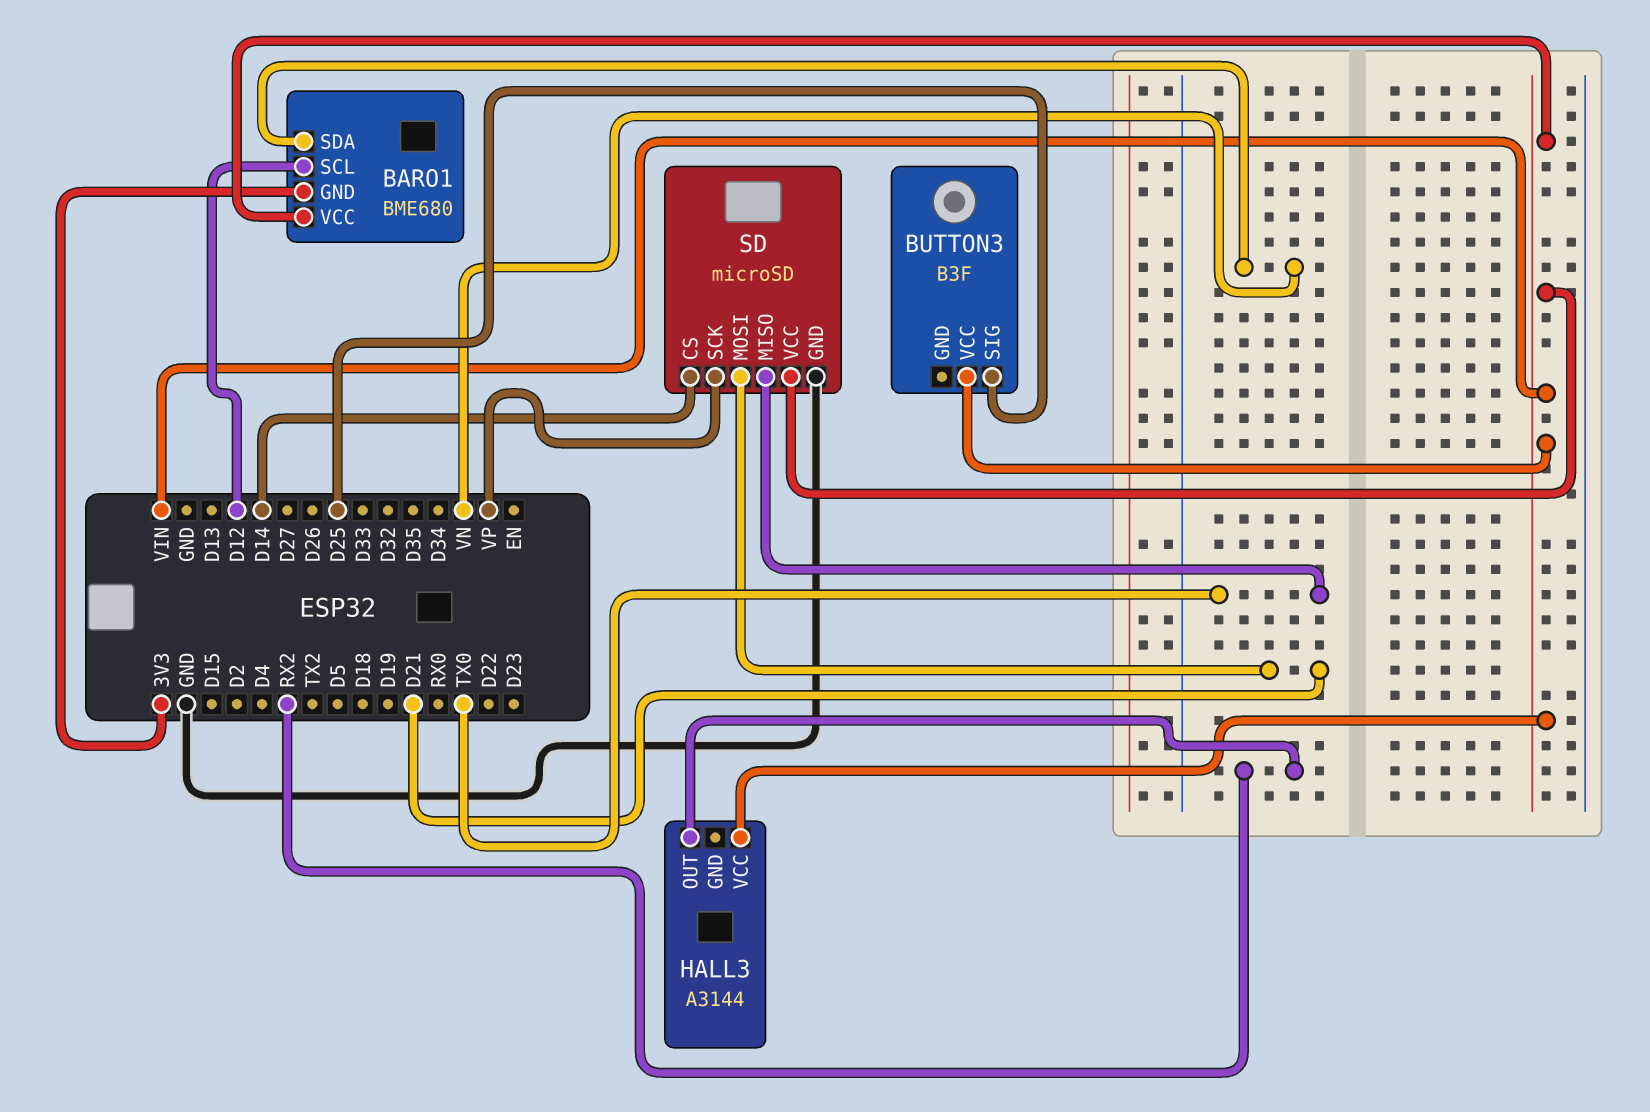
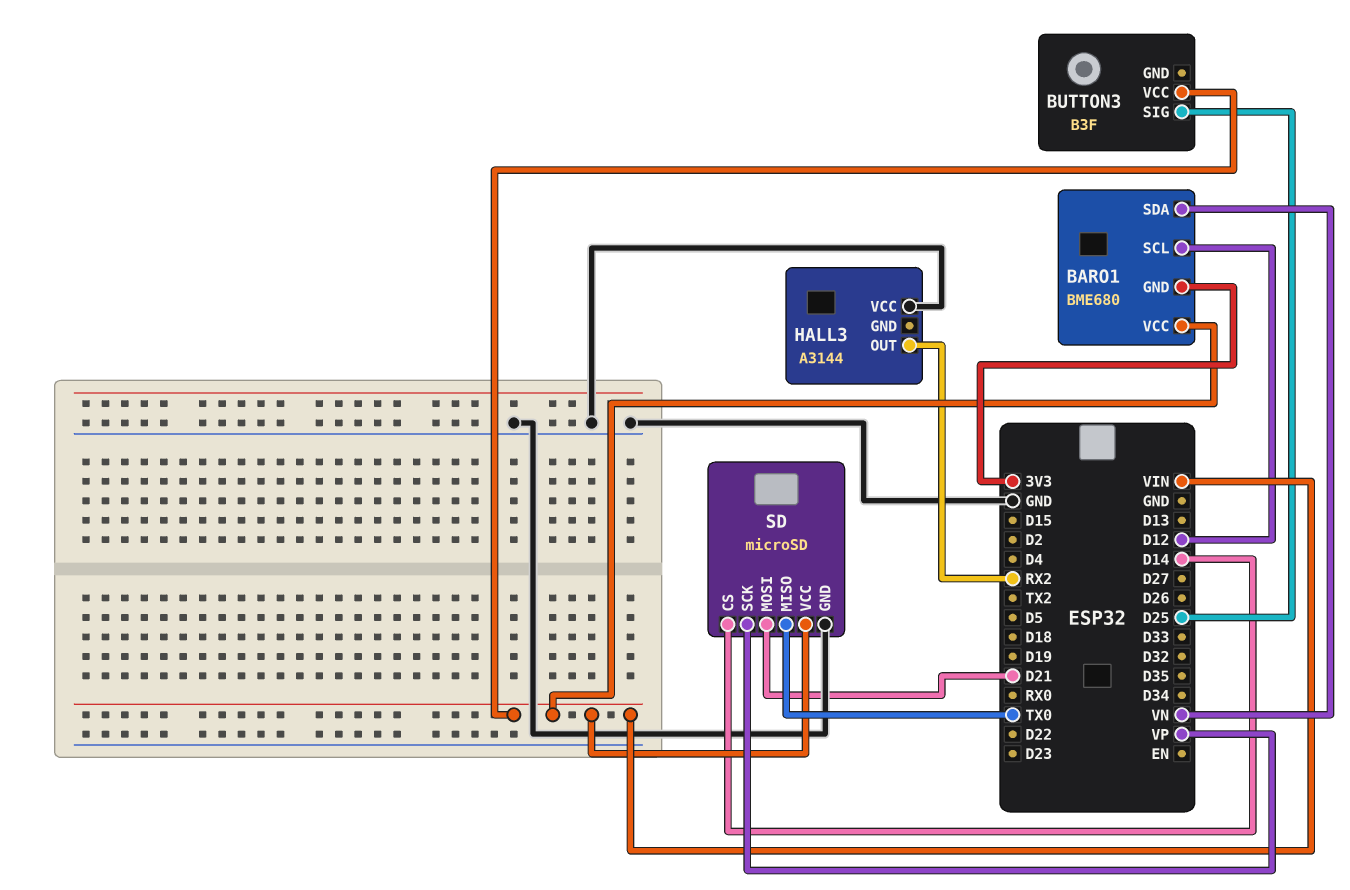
HALL3 pin VCC: VIN -> GND

